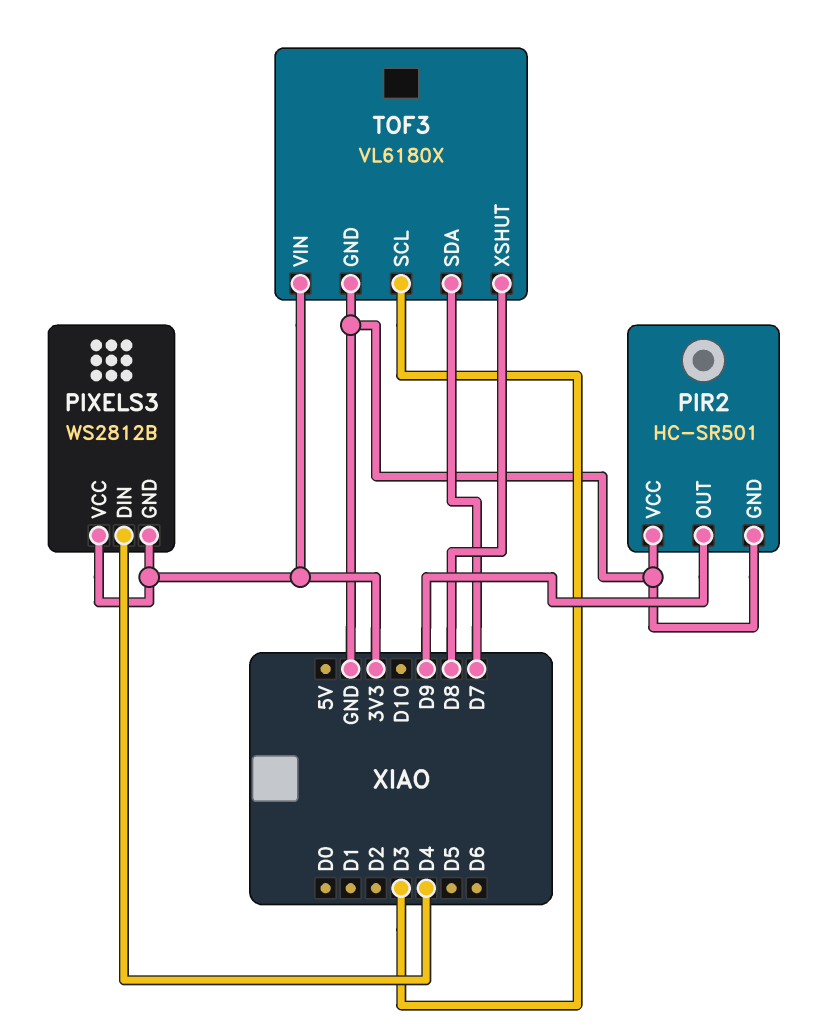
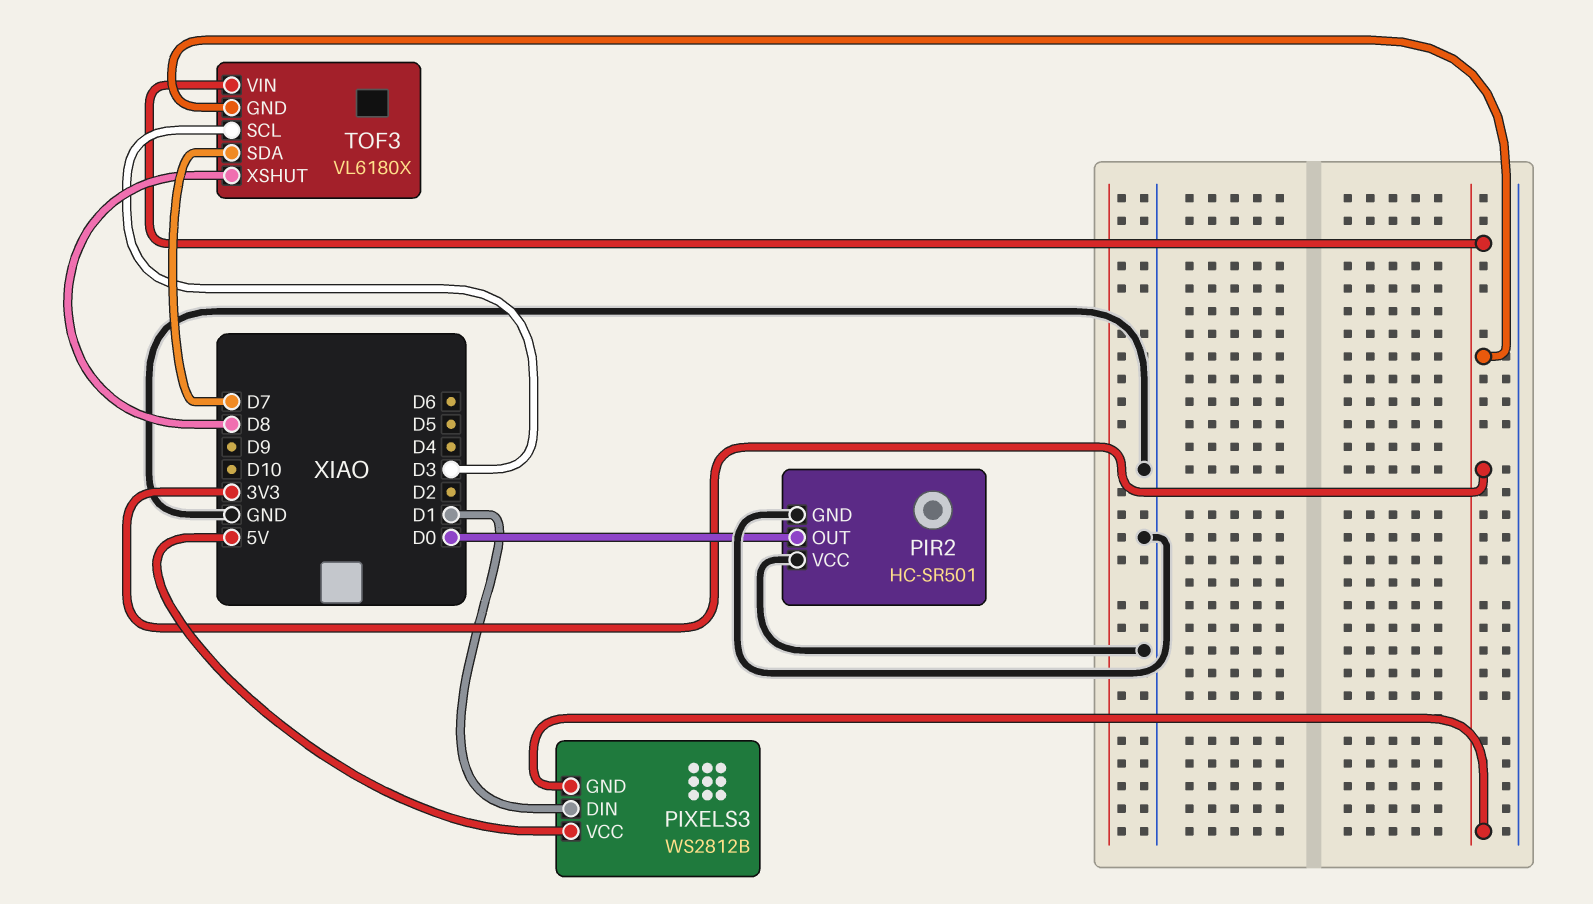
PIR2 pin OUT: D9 -> D0
PIXELS3 pin DIN: D4 -> D1
PIXELS3 pin VCC: 3V3 -> 5V
TOF3 pin GND: GND -> 3V3

